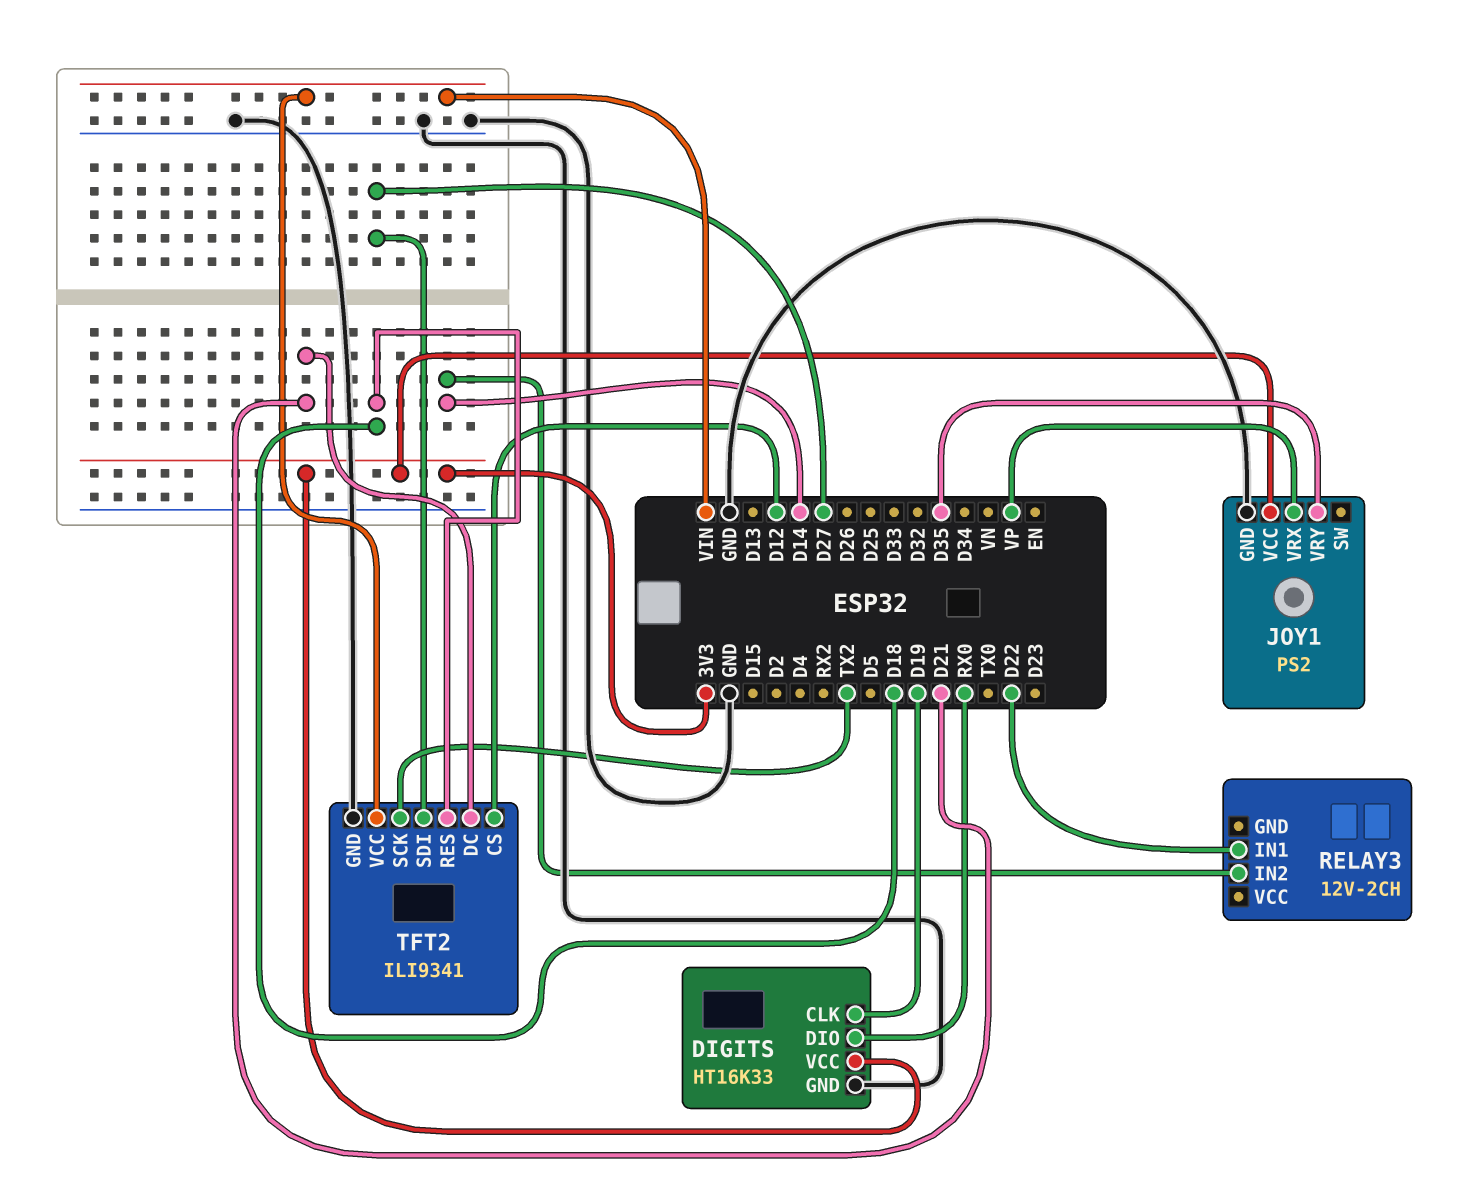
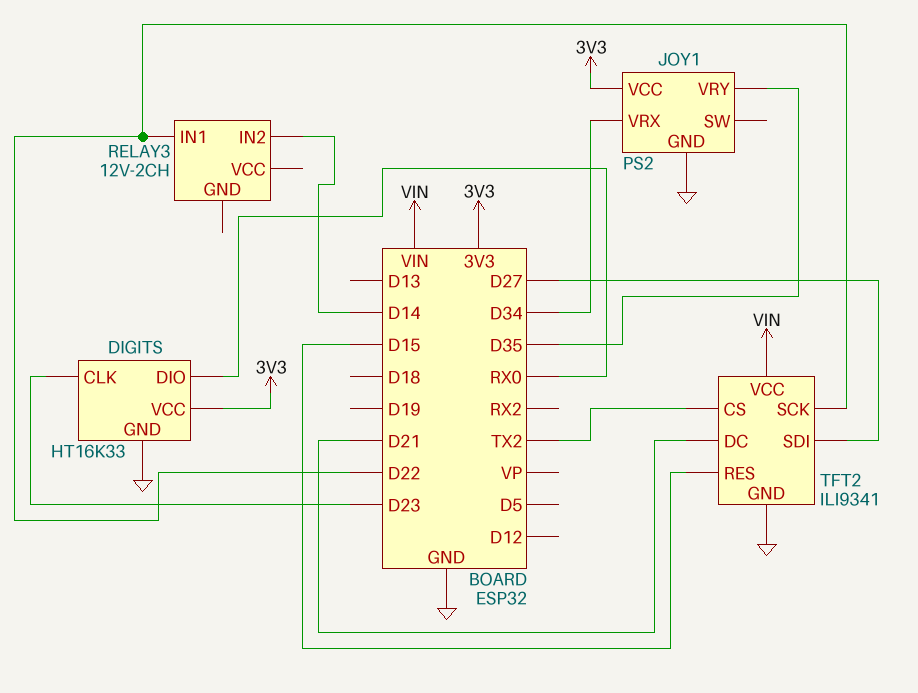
DIGITS pin CLK: D19 -> D23
JOY1 pin VRX: VP -> D34
TFT2 pin CS: D12 -> TX2
TFT2 pin RES: D18 -> D15
TFT2 pin SCK: TX2 -> D22

